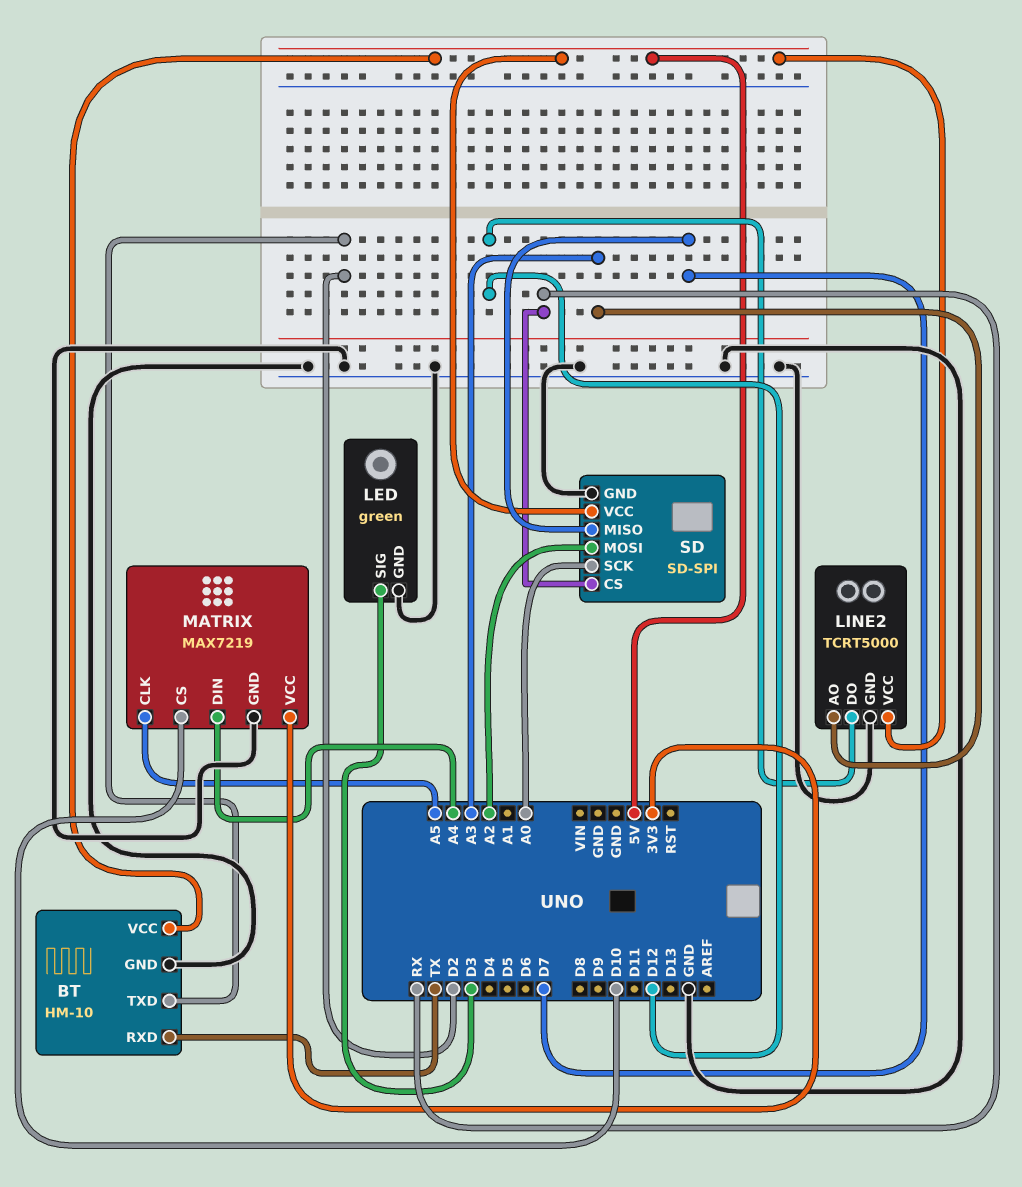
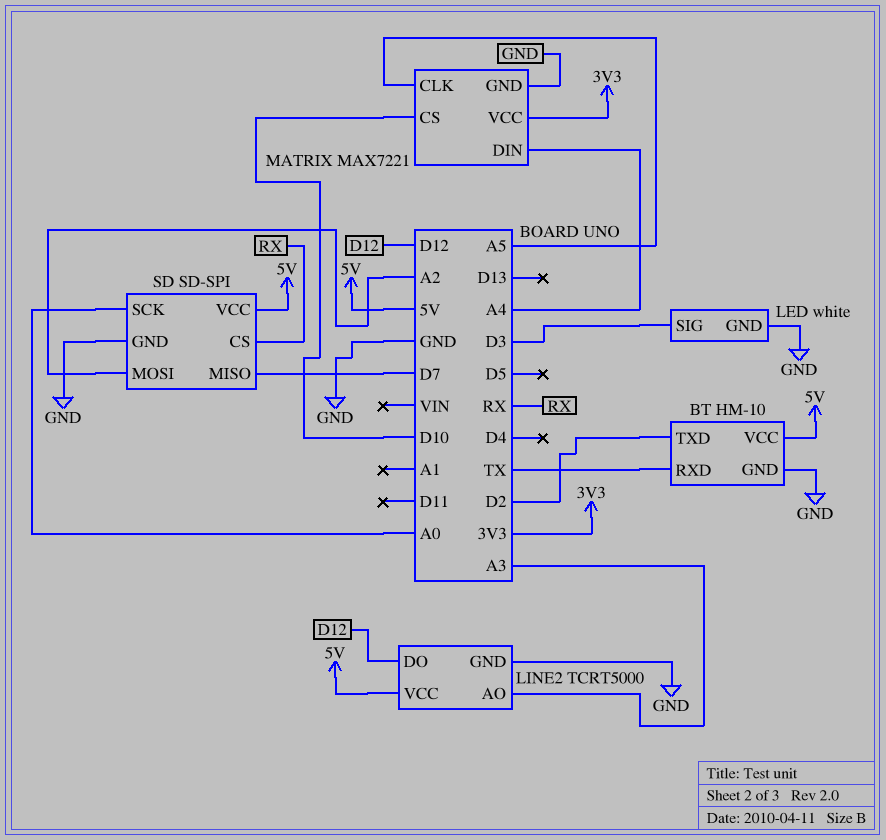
LED: green -> white
MATRIX: MAX7219 -> MAX7221

